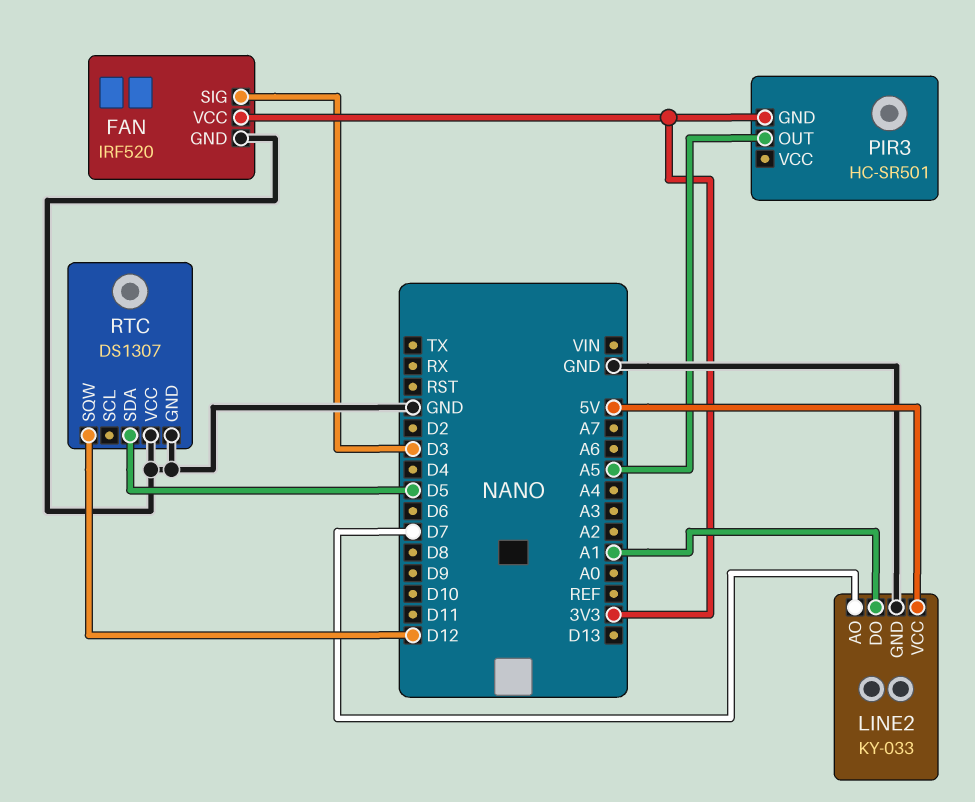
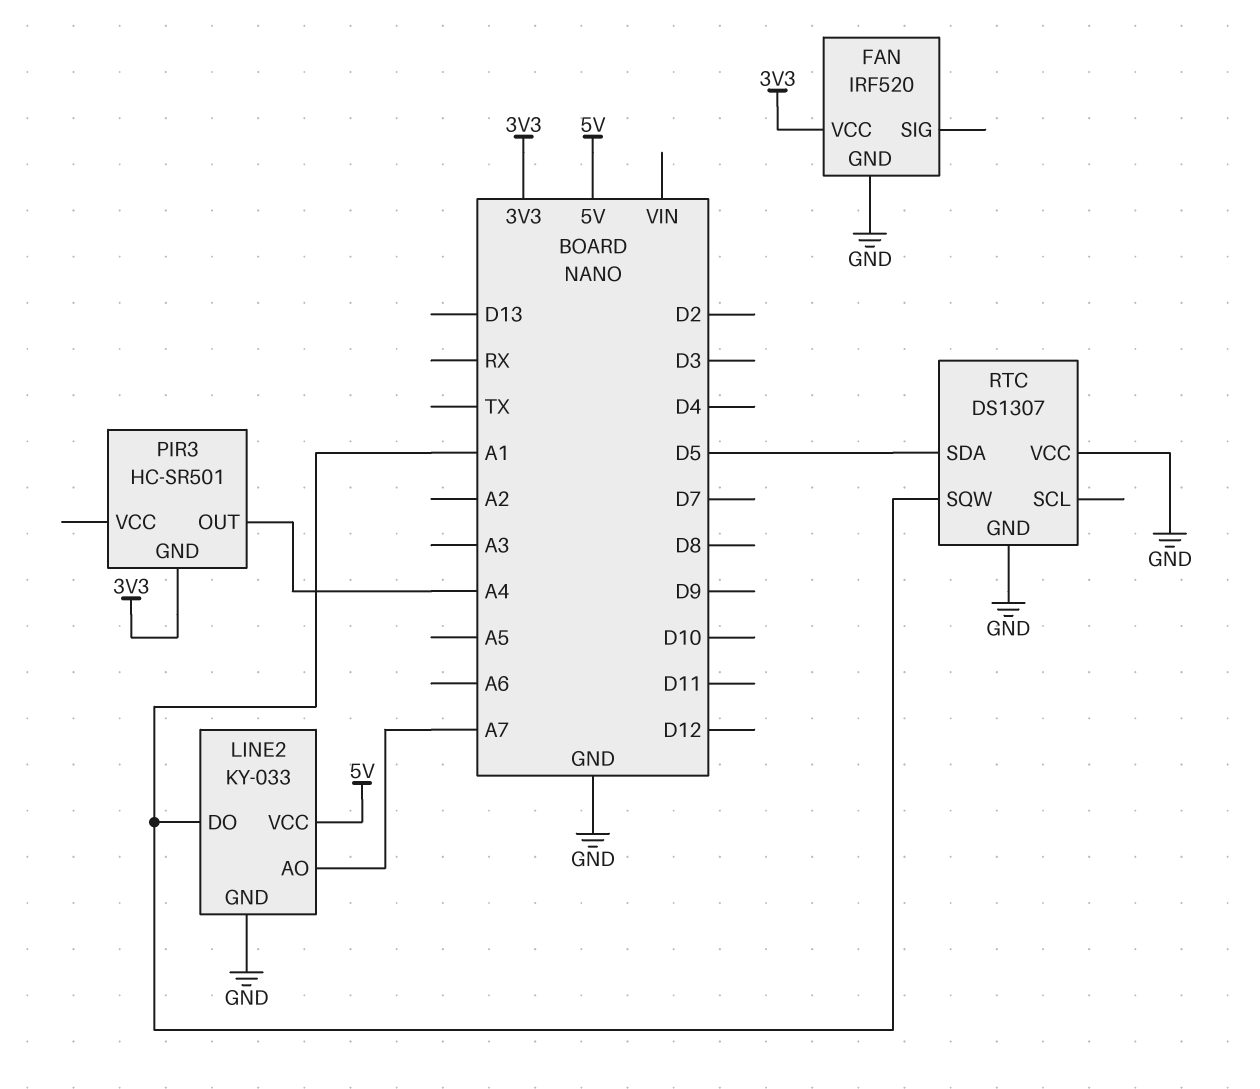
FAN pin SIG: D3 -> none
LINE2 pin AO: D7 -> A7
PIR3 pin OUT: A5 -> A4
RTC pin SQW: D12 -> A1

